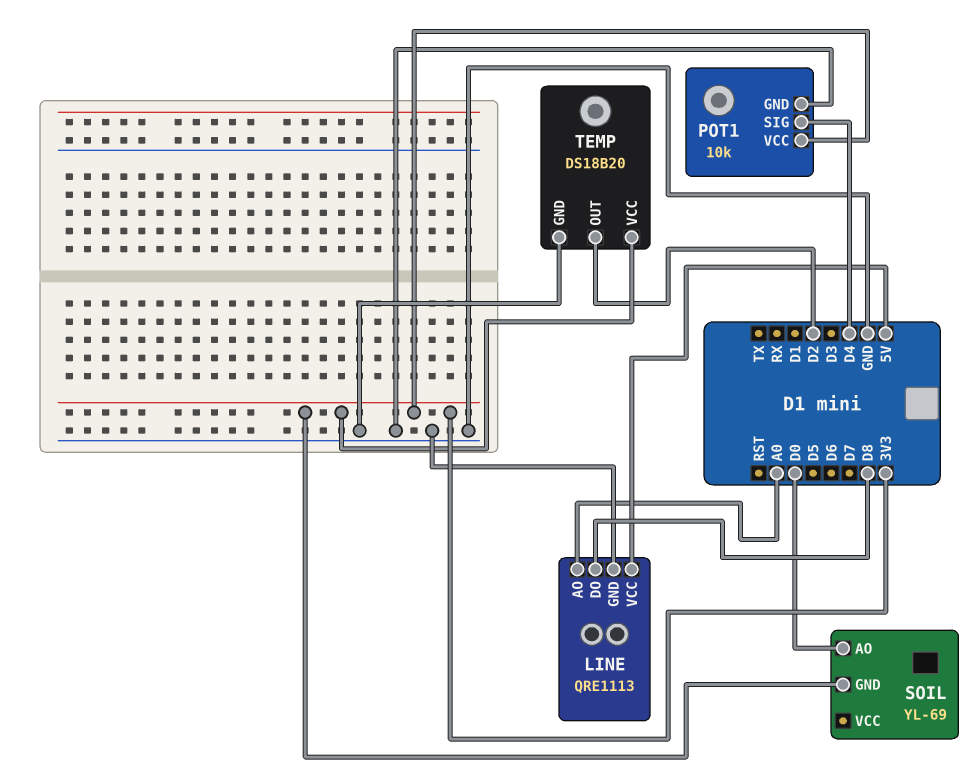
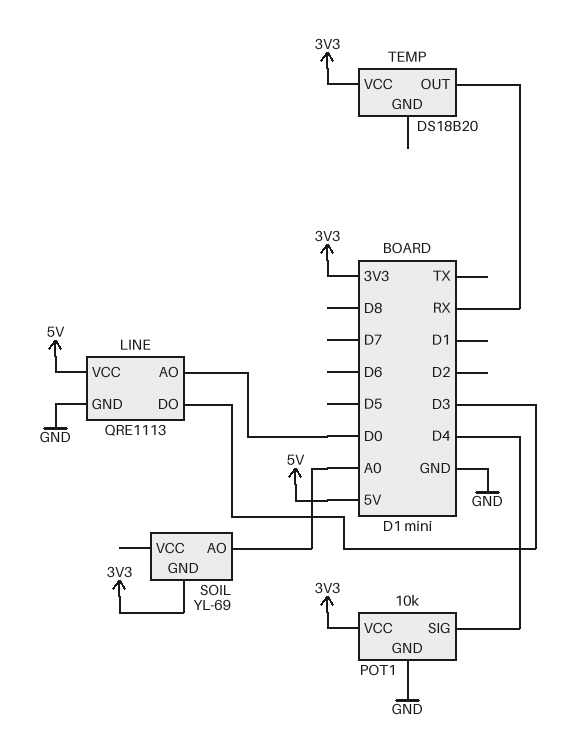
LINE pin AO: A0 -> D0
LINE pin DO: D8 -> D3
SOIL pin AO: D0 -> A0
TEMP pin GND: GND -> none
TEMP pin OUT: D2 -> RX

